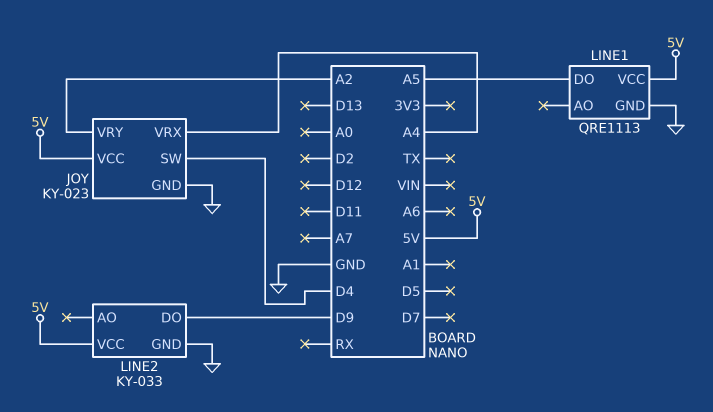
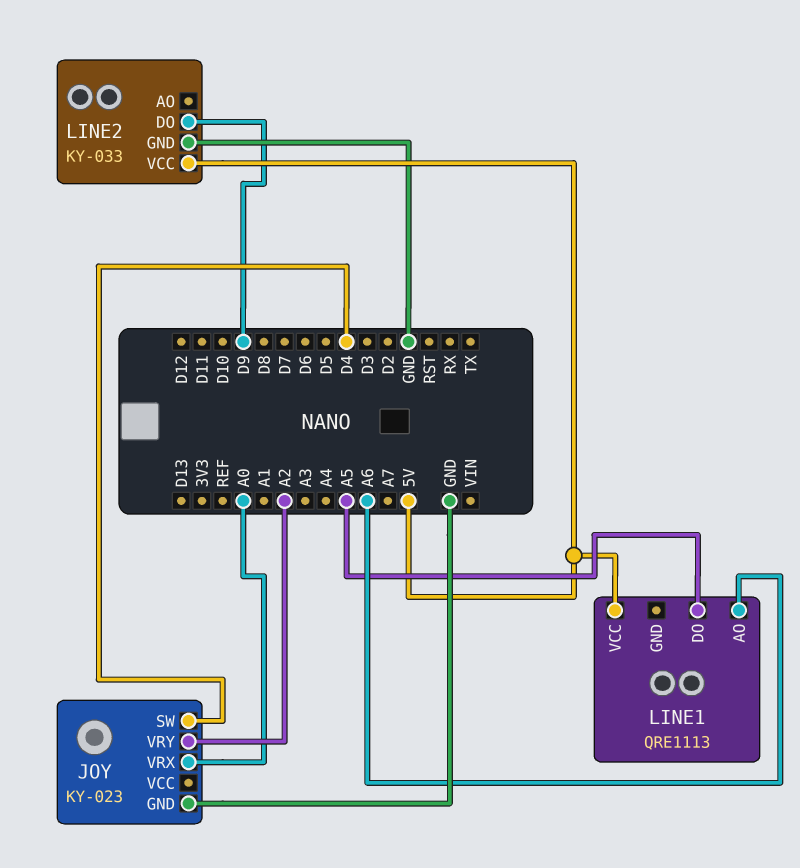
JOY pin VCC: 5V -> none
JOY pin VRX: A4 -> A0
LINE1 pin AO: none -> A6
LINE1 pin GND: GND -> none

